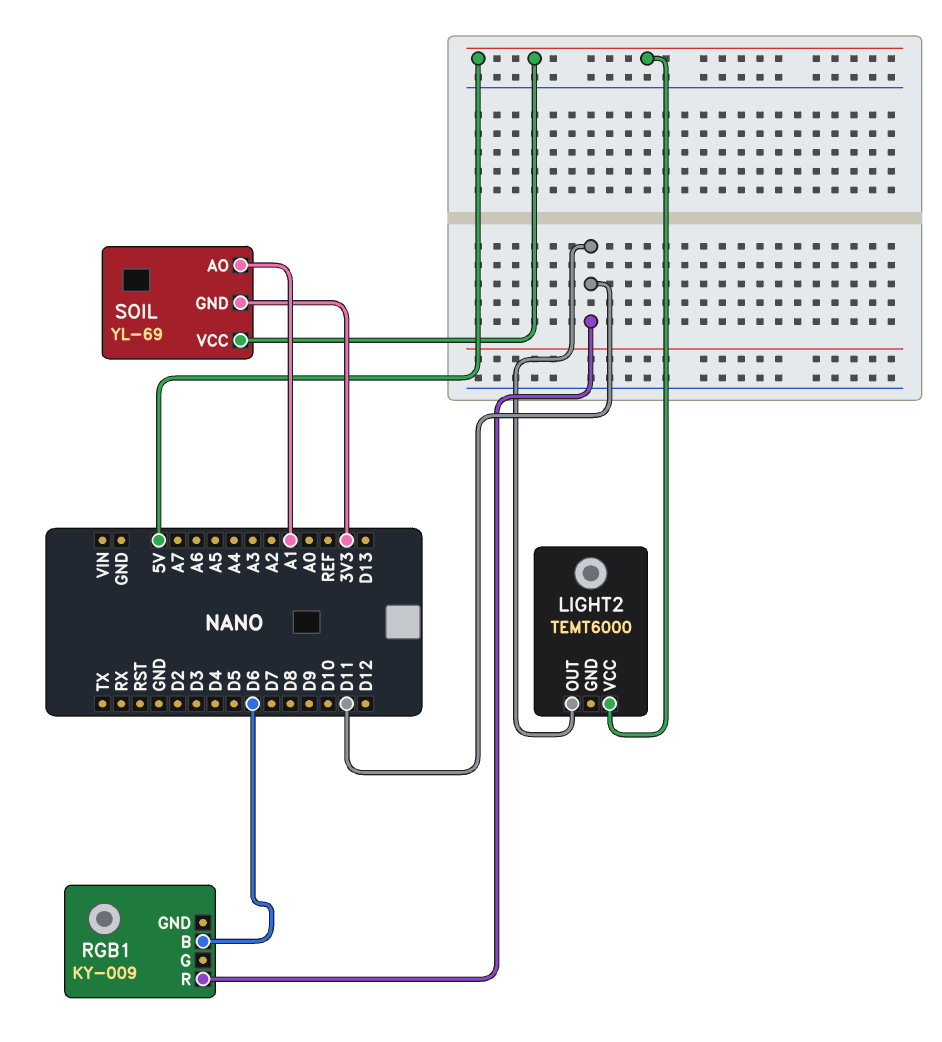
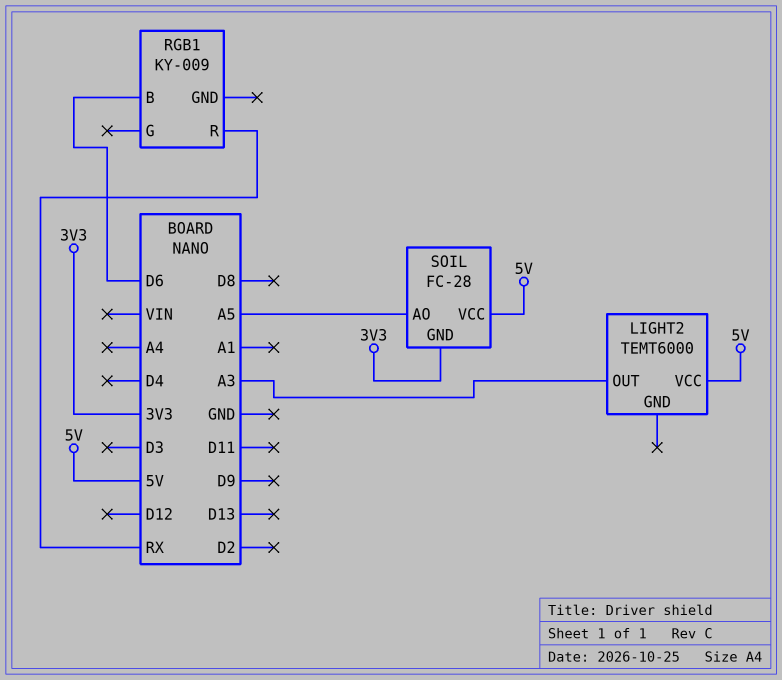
LIGHT2 pin OUT: D11 -> A3
RGB1 pin R: D11 -> RX
SOIL: YL-69 -> FC-28
SOIL pin AO: A1 -> A5

